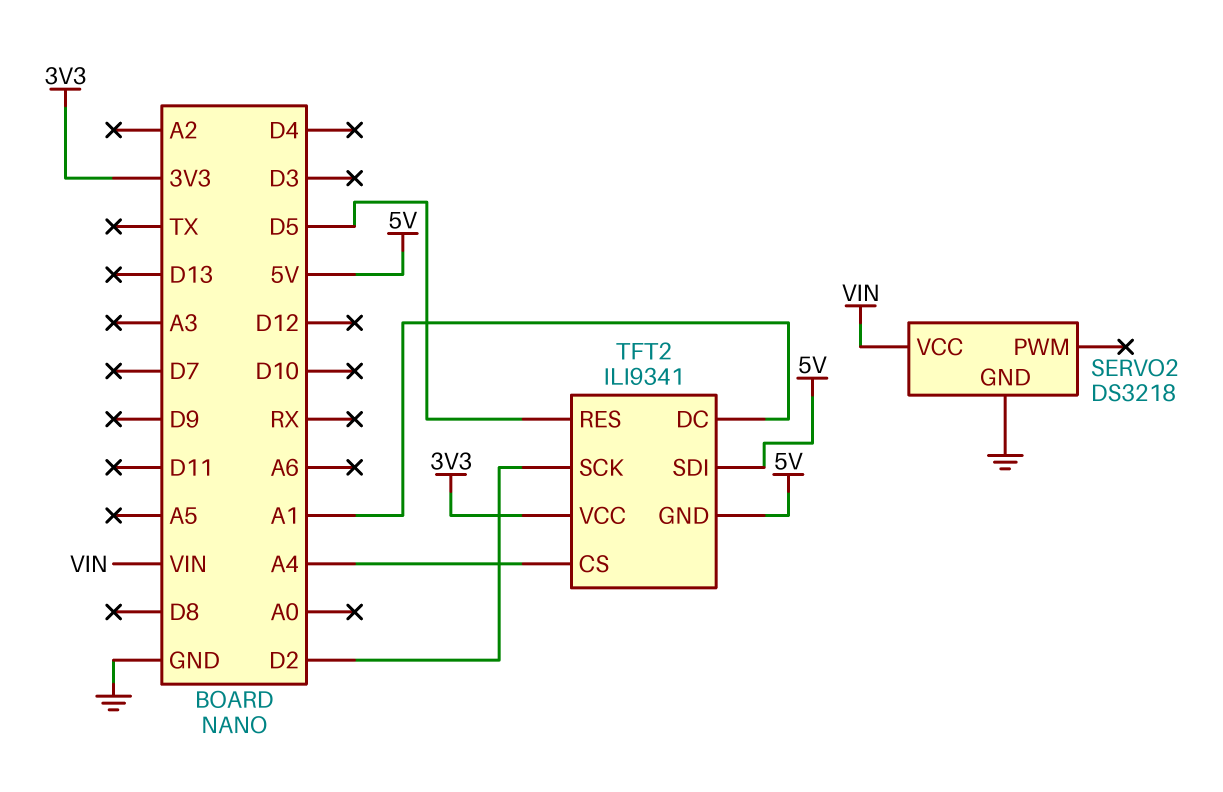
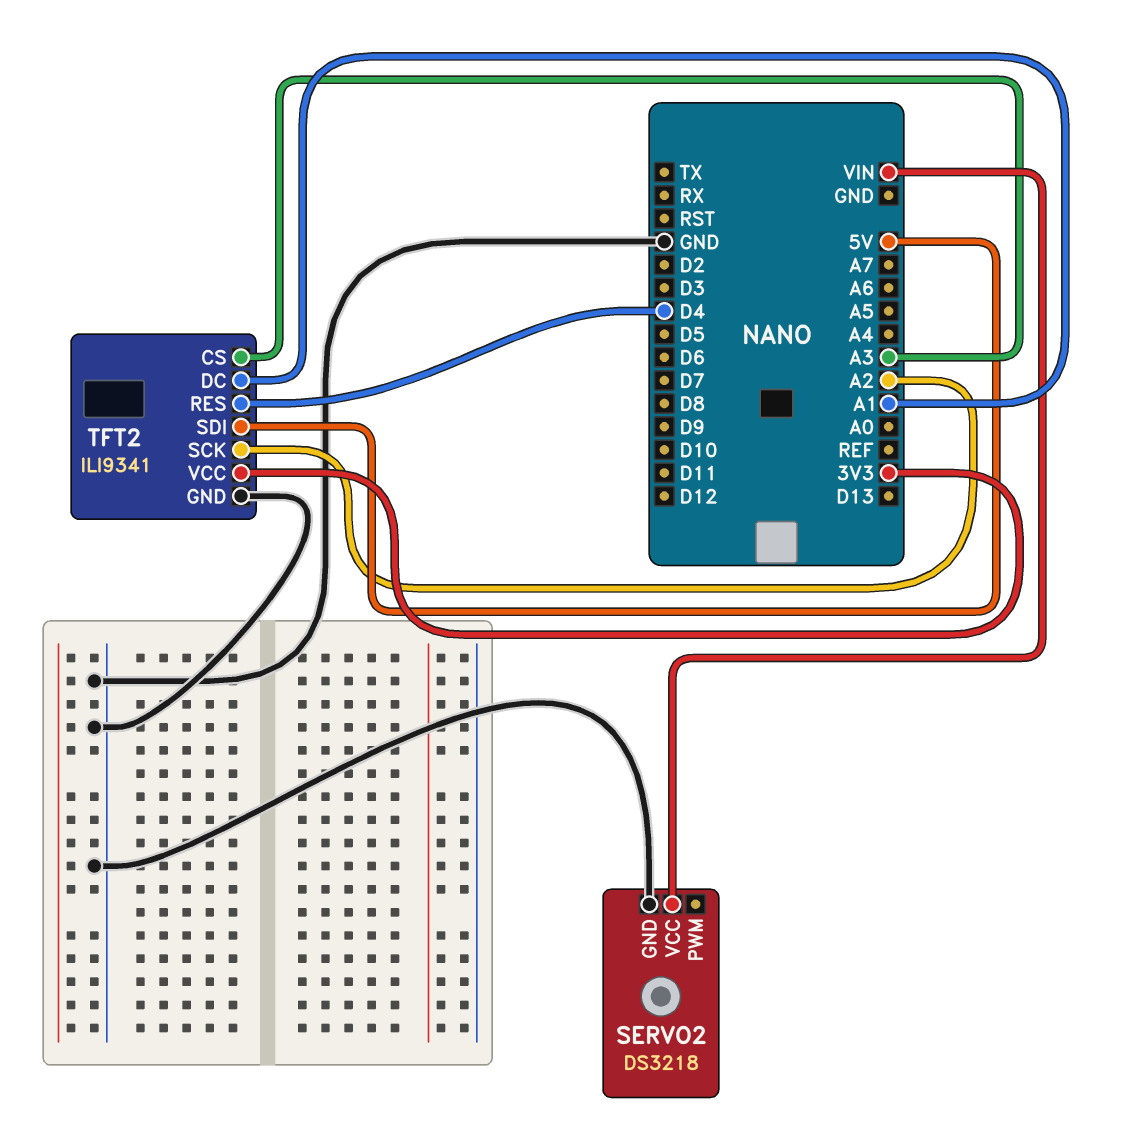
TFT2 pin CS: A4 -> A3
TFT2 pin GND: 5V -> GND
TFT2 pin RES: D5 -> D4
TFT2 pin SCK: D2 -> A2

